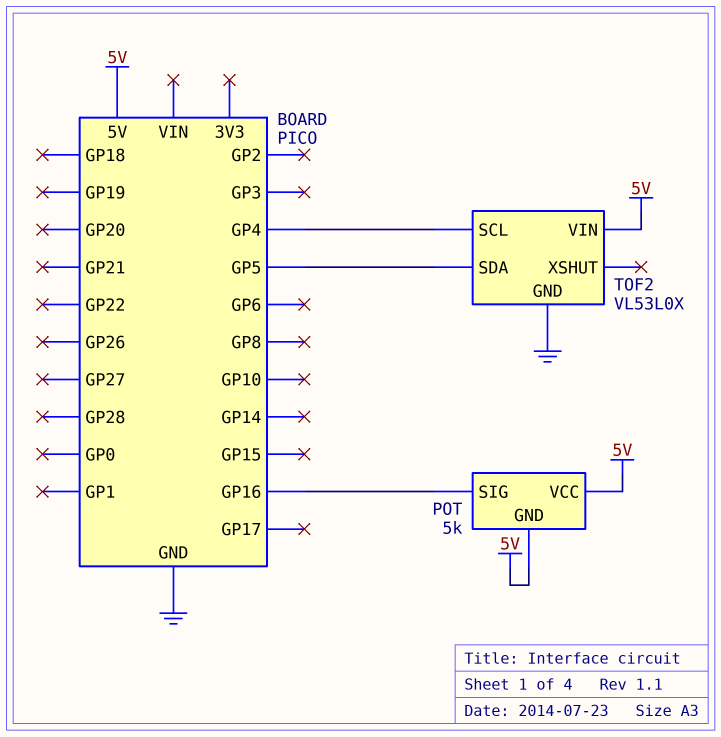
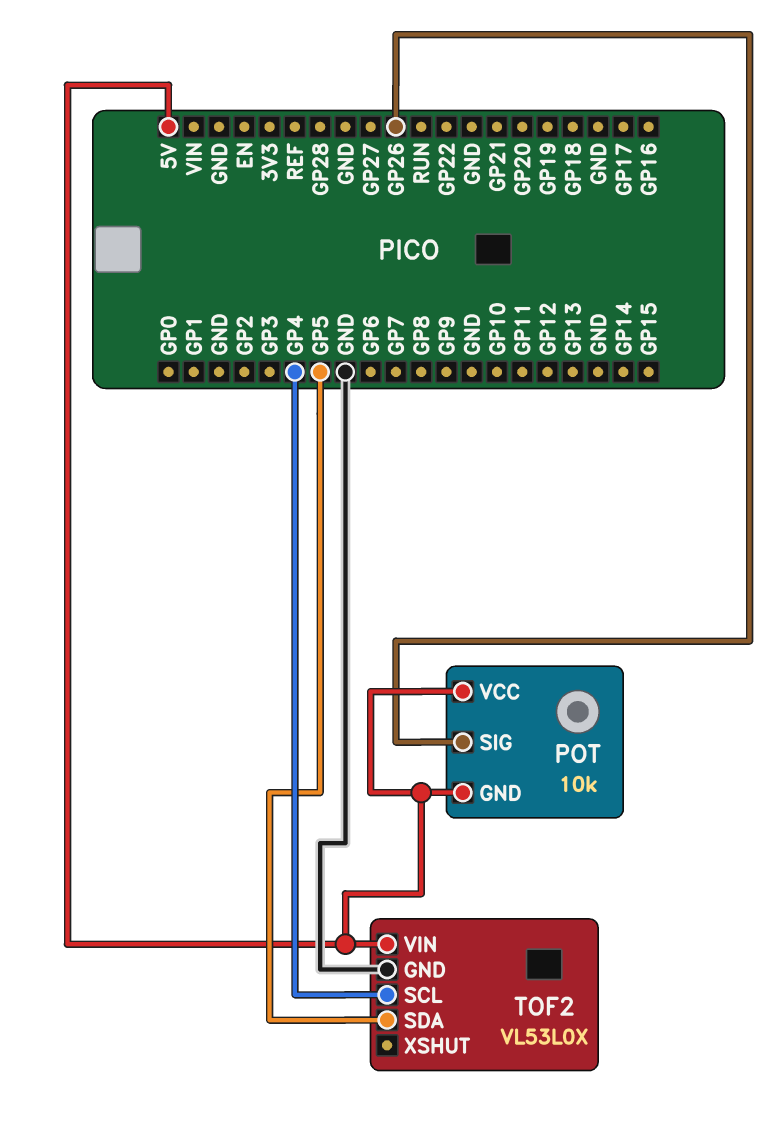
POT: 5k -> 10k
POT pin SIG: GP16 -> GP26

